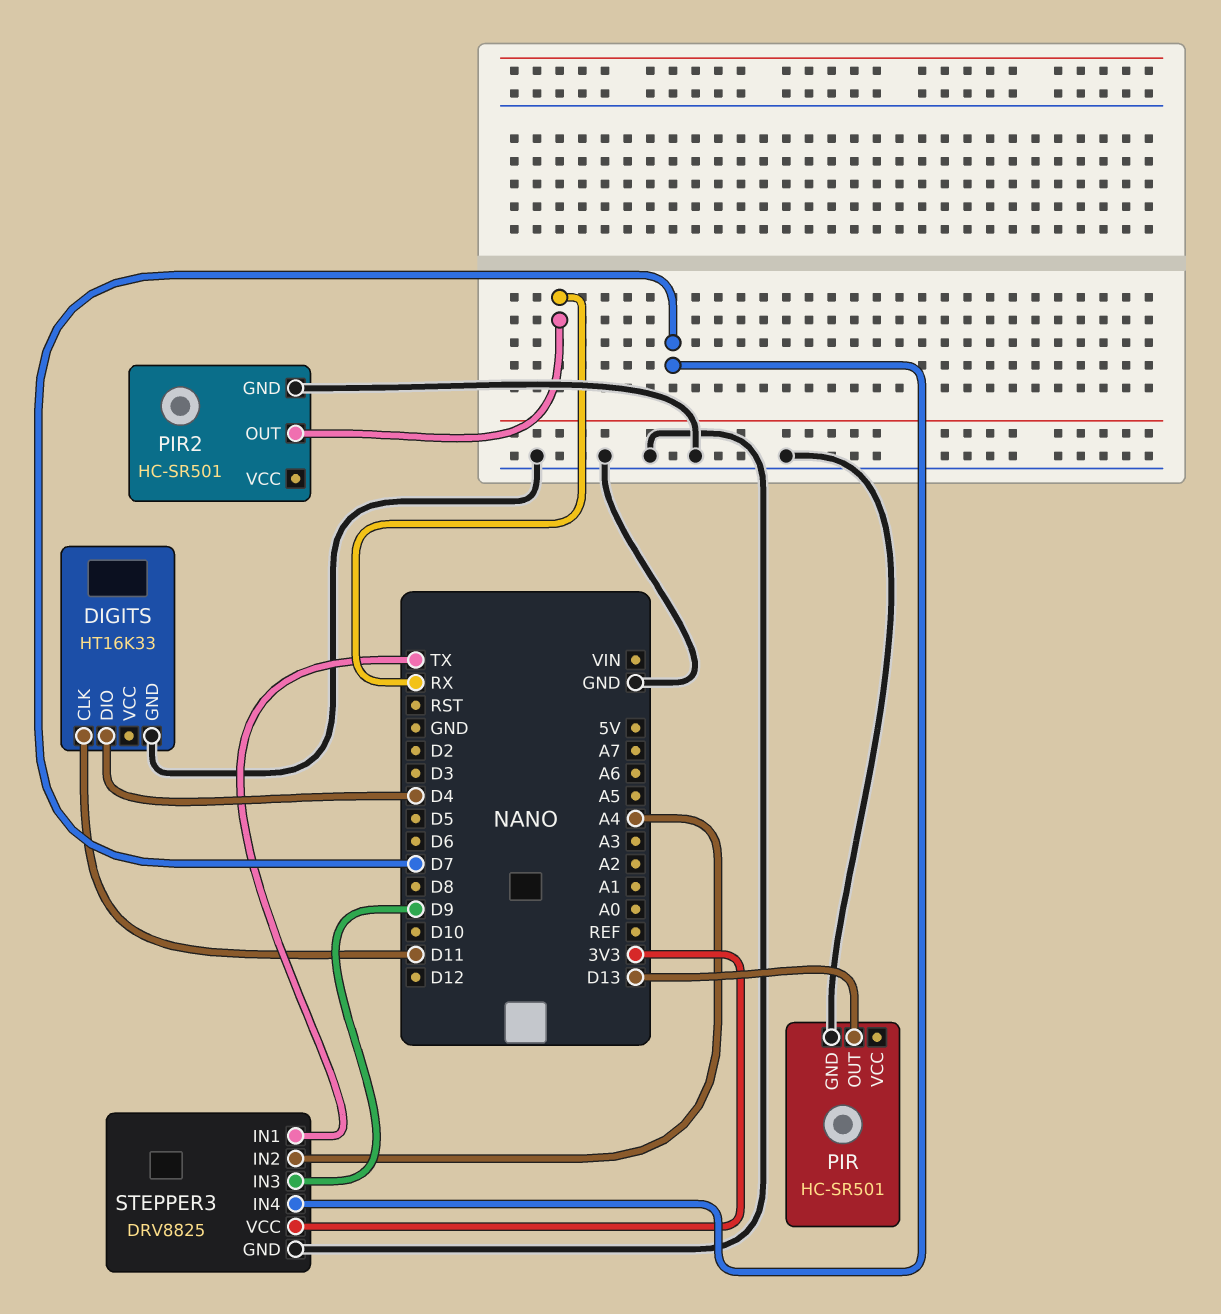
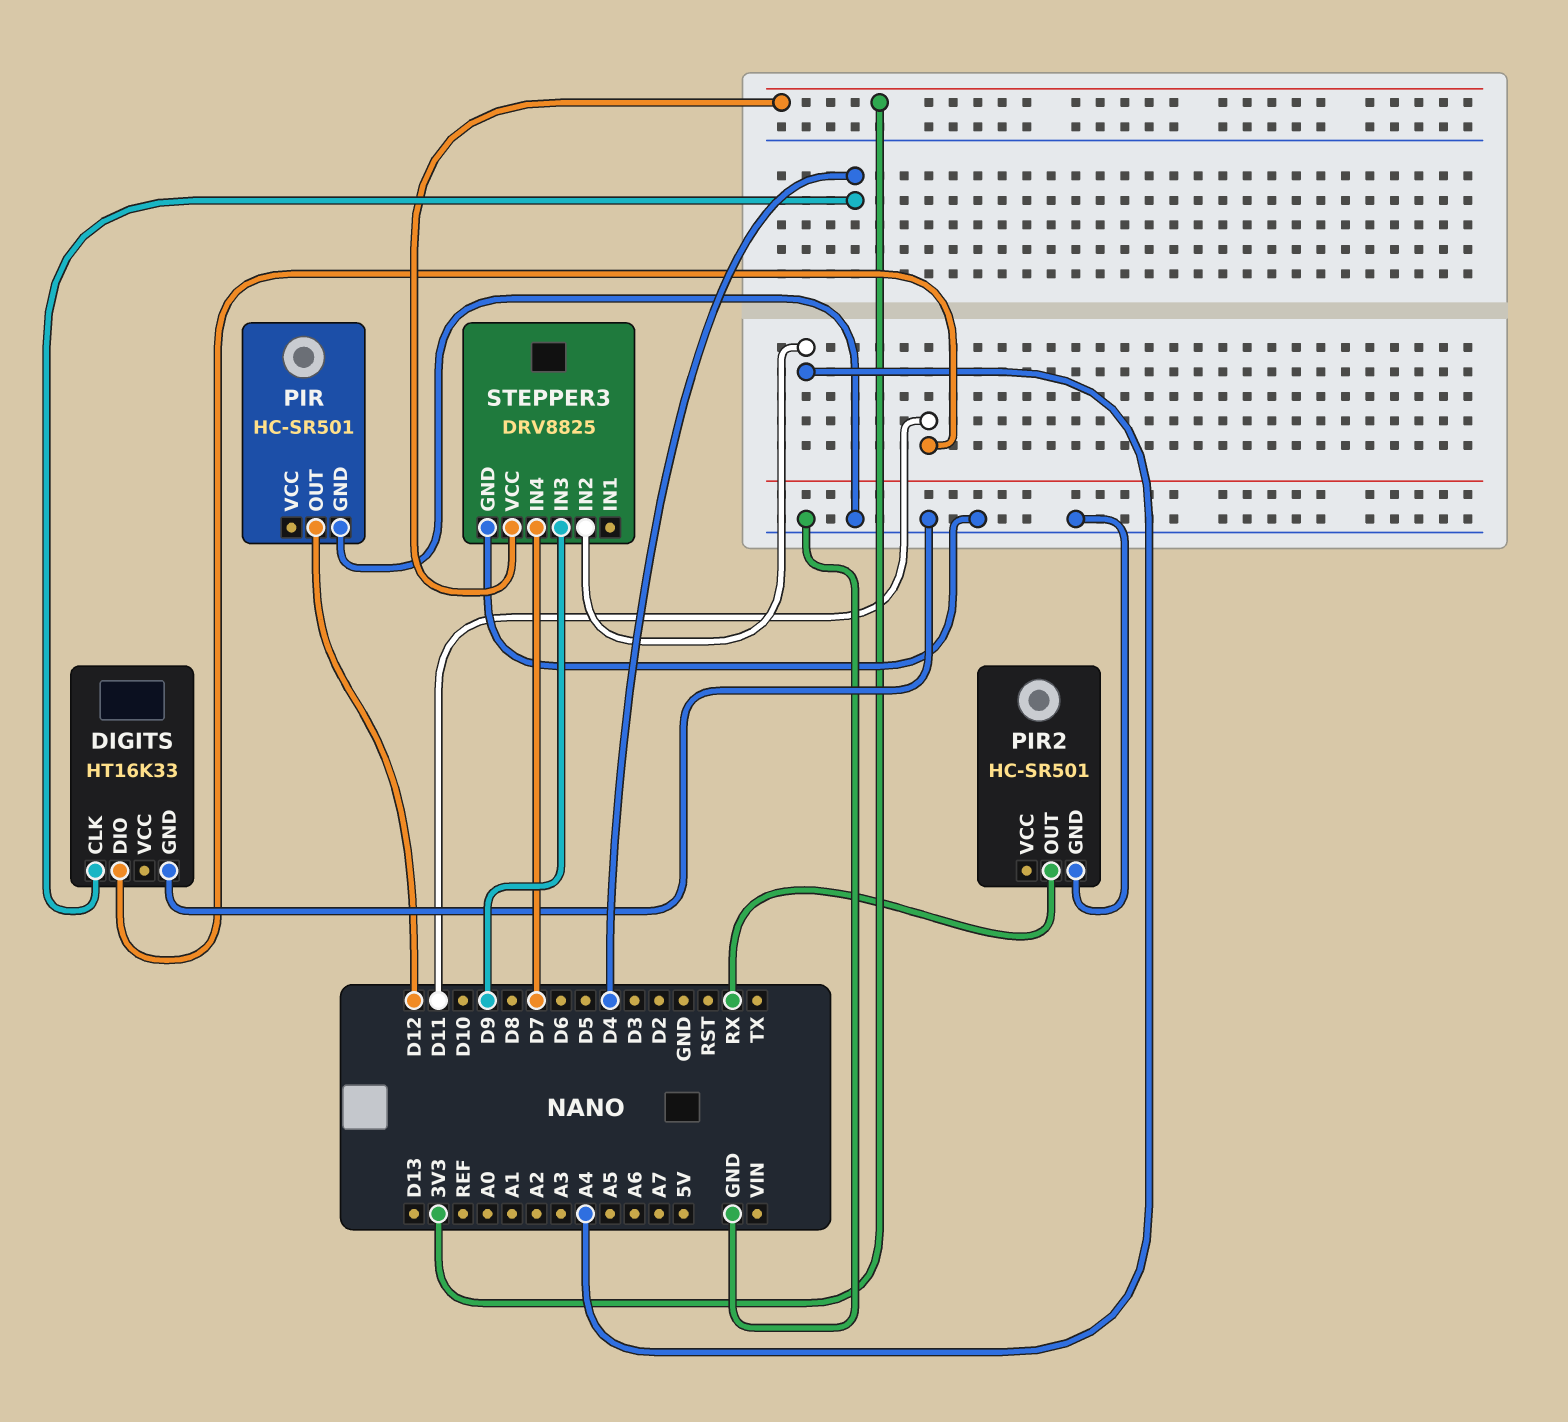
DIGITS pin CLK: D11 -> D4
DIGITS pin DIO: D4 -> D11
PIR pin OUT: D13 -> D12
STEPPER3 pin IN1: TX -> none

